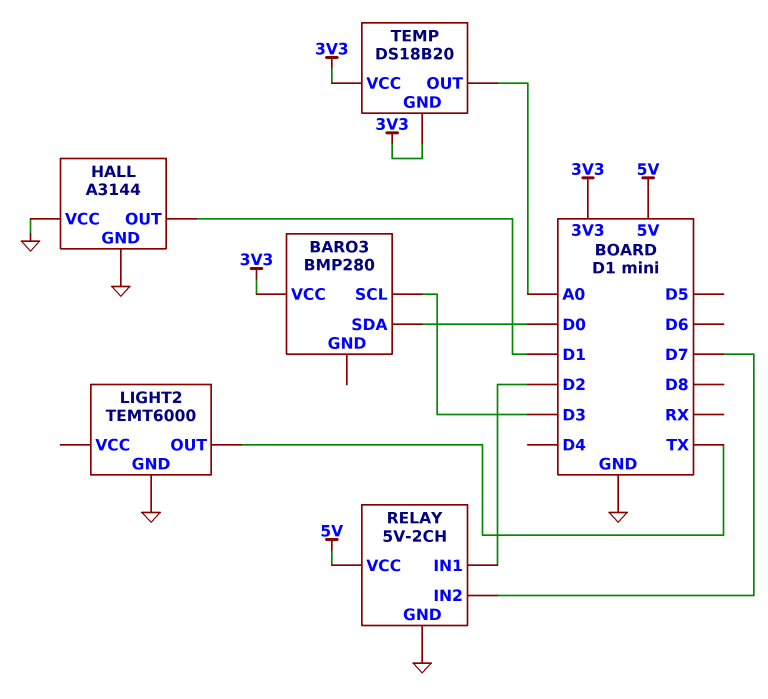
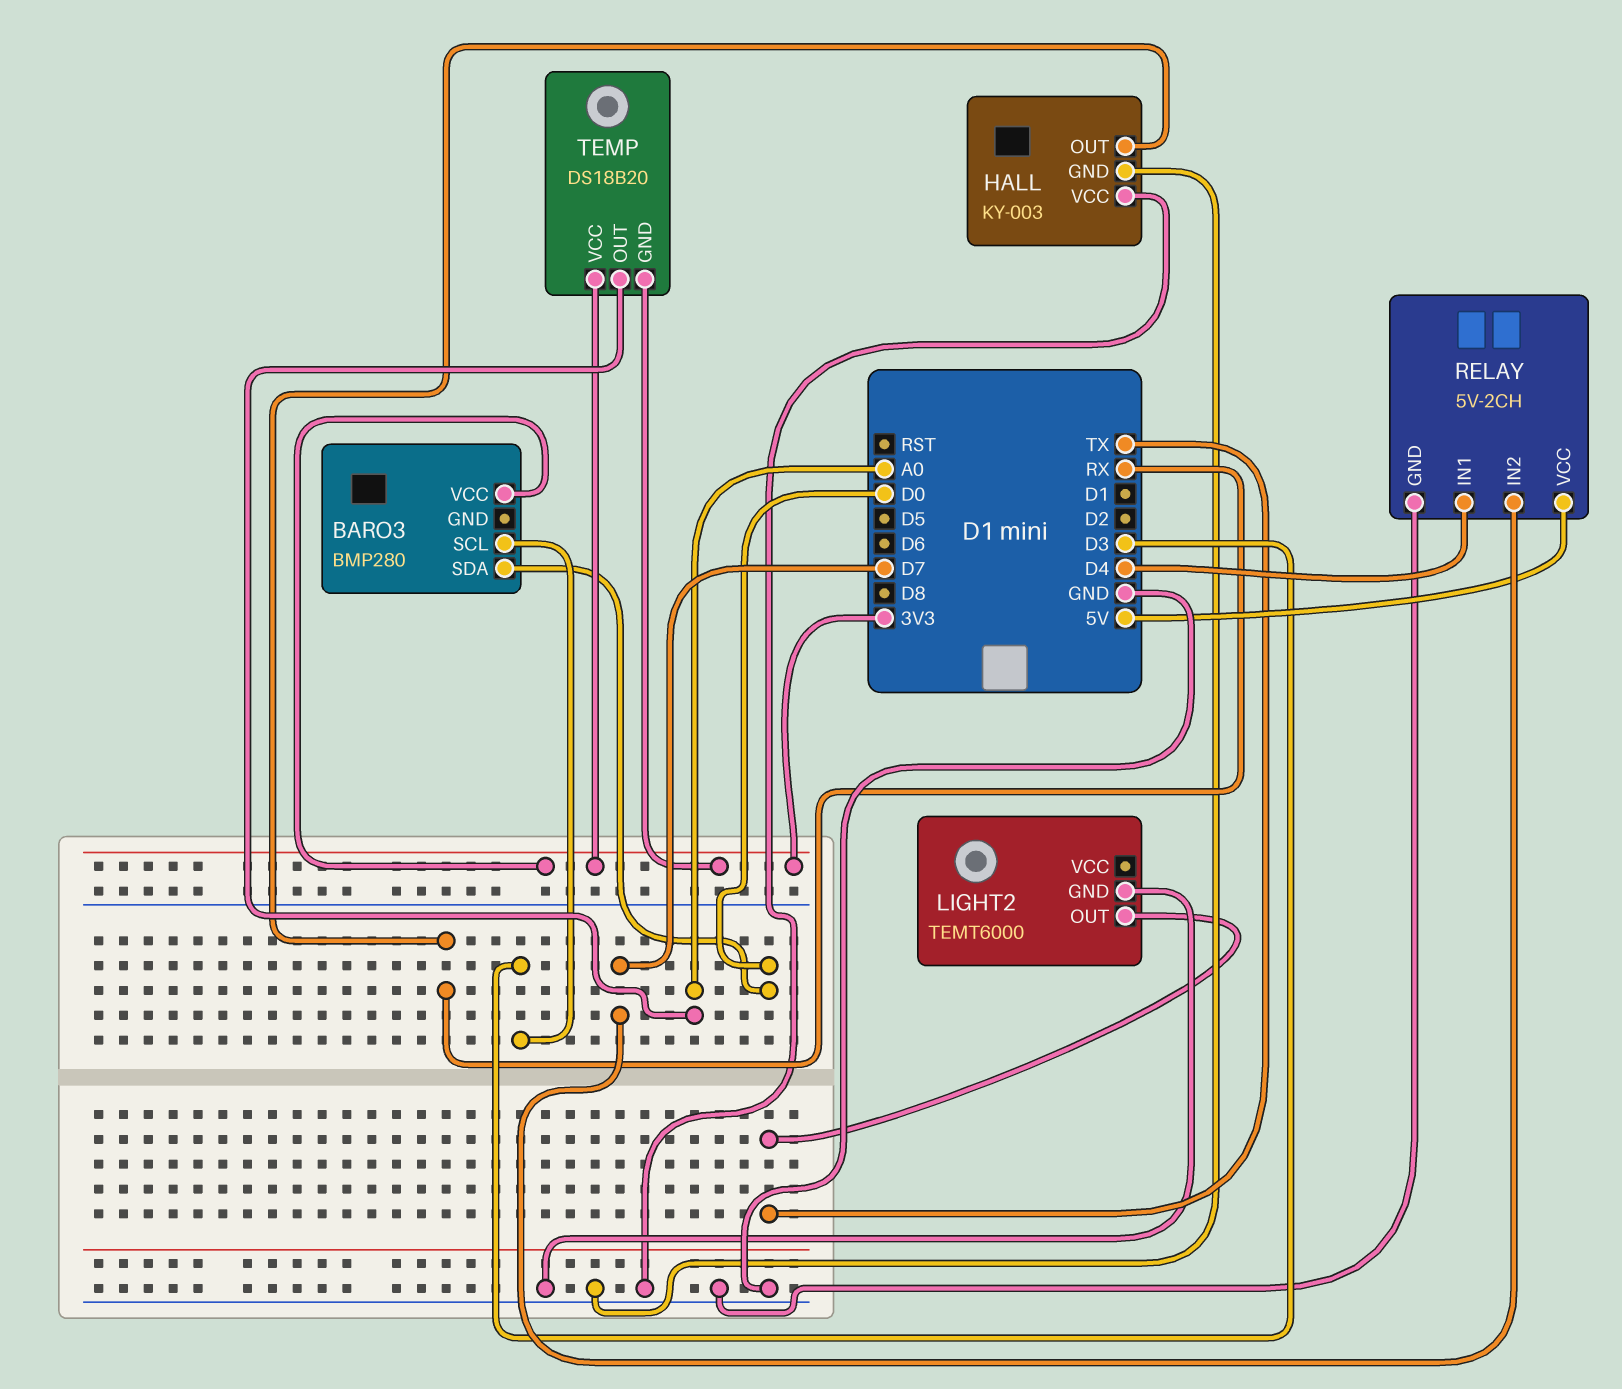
HALL: A3144 -> KY-003
HALL pin OUT: D1 -> RX
RELAY pin IN1: D2 -> D4

